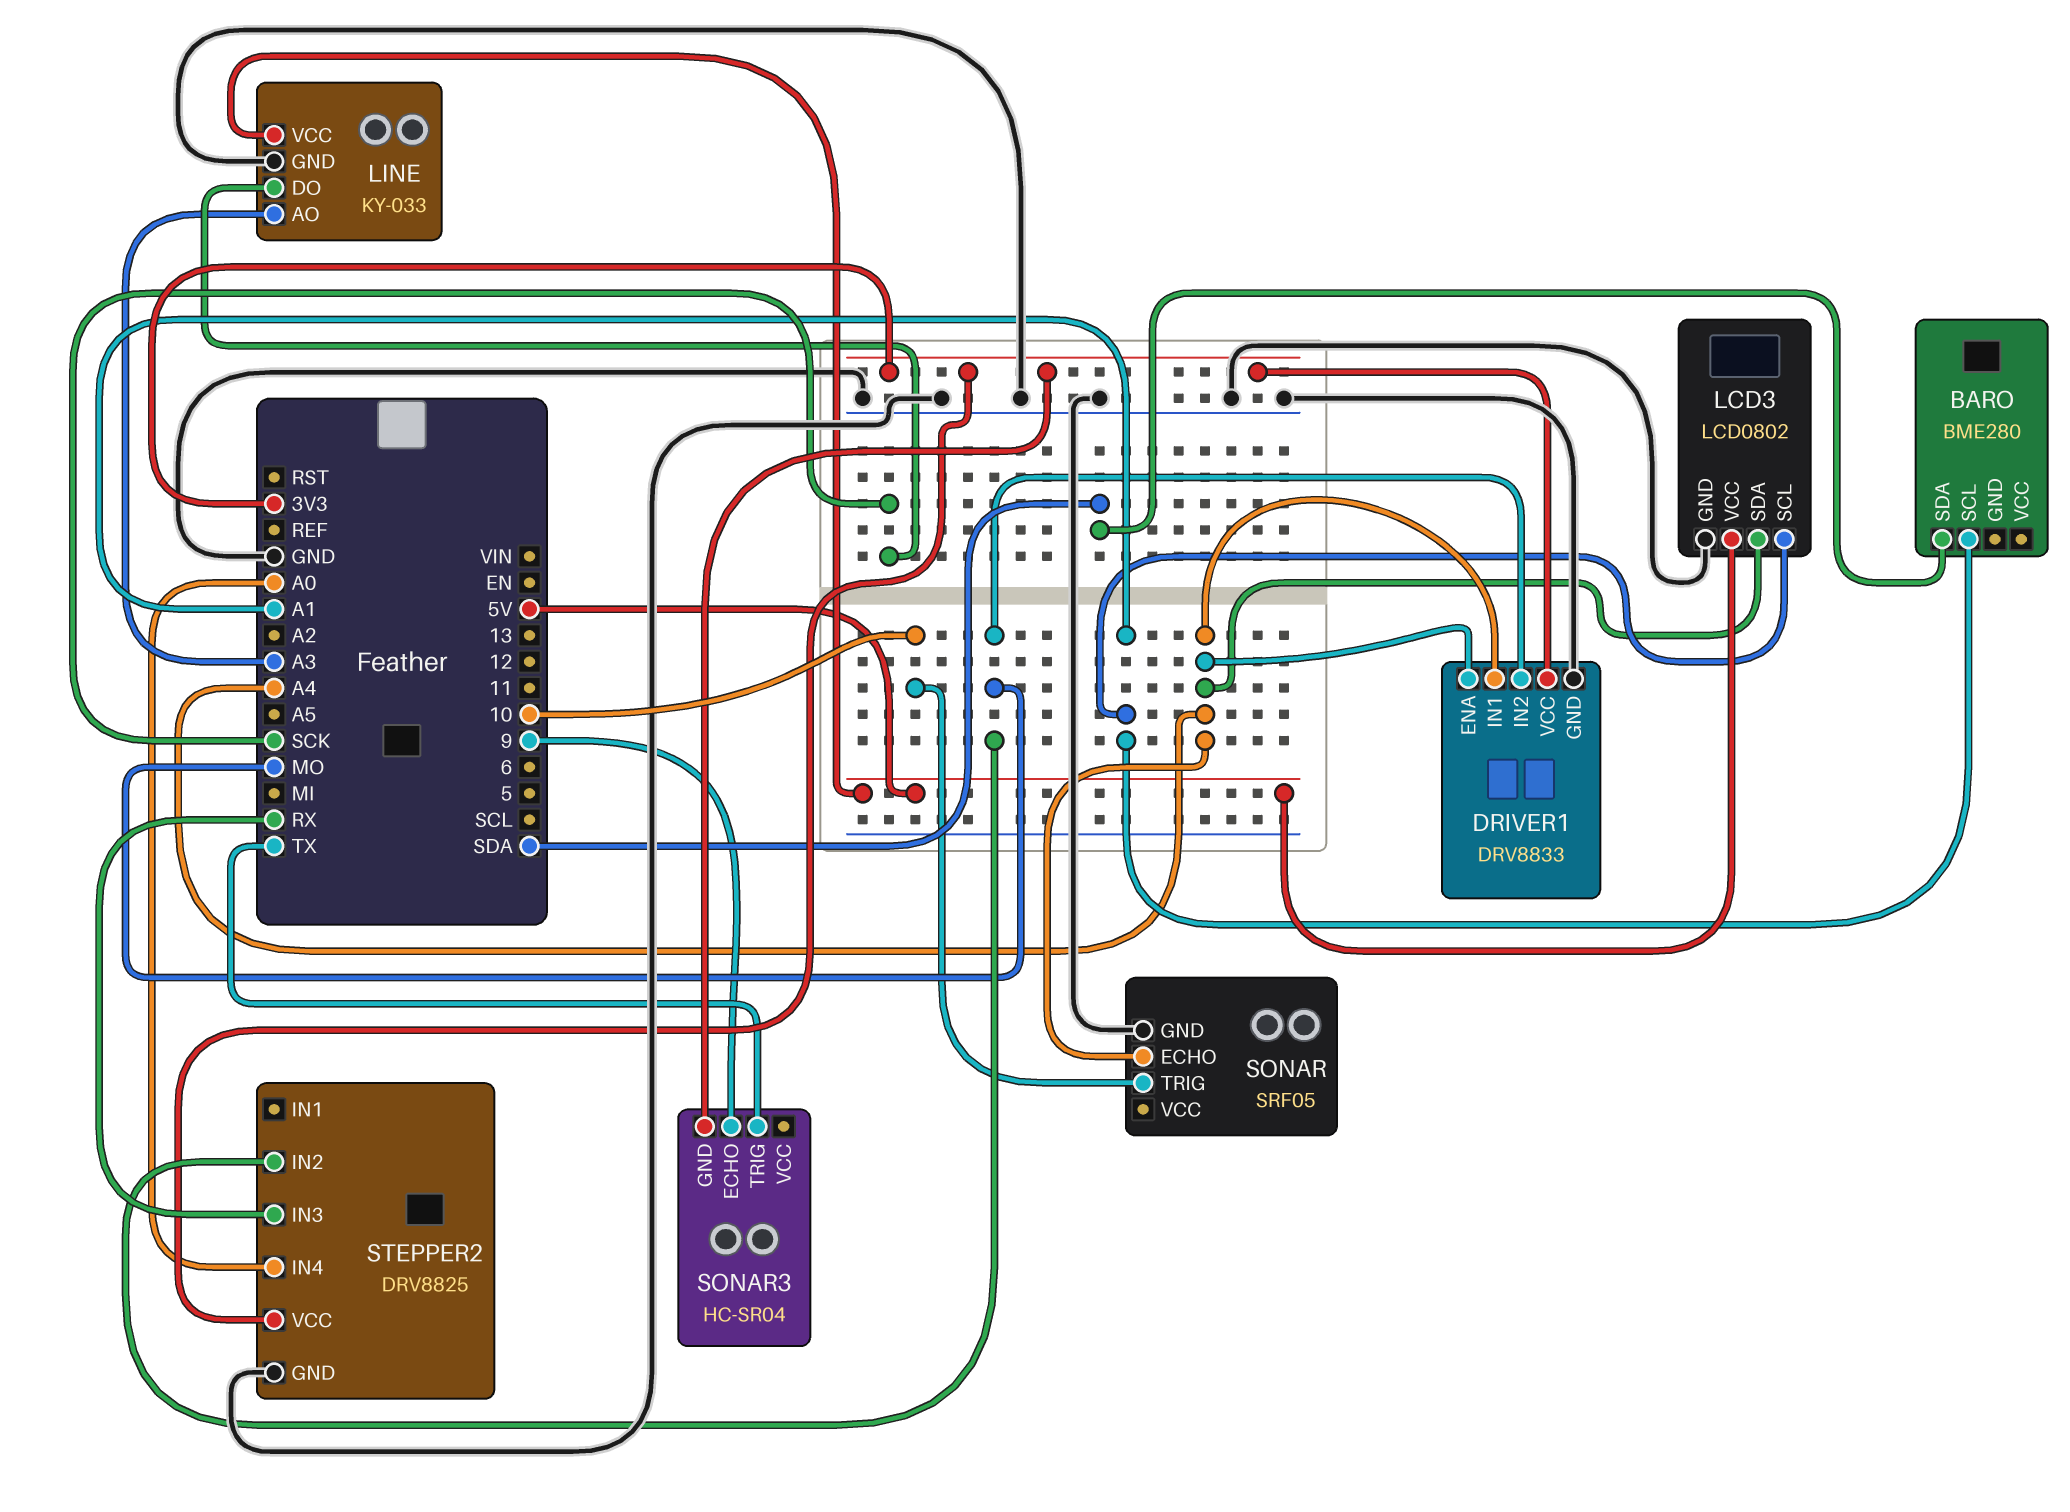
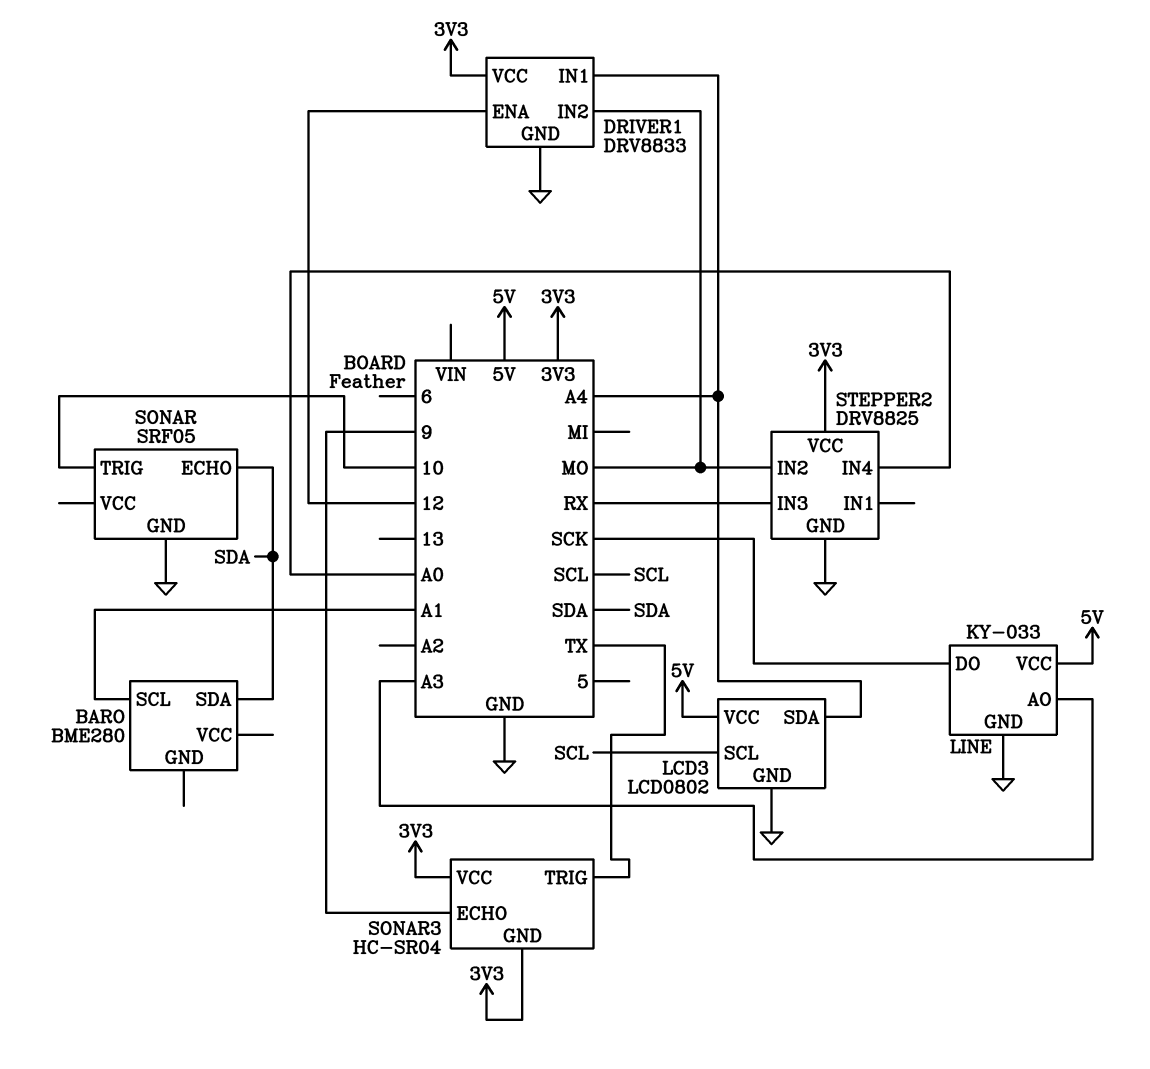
DRIVER1 pin ENA: A4 -> 12
LCD3 pin SCL: A1 -> SCL
SONAR pin ECHO: A4 -> SDA
SONAR3 pin VCC: none -> 3V3

